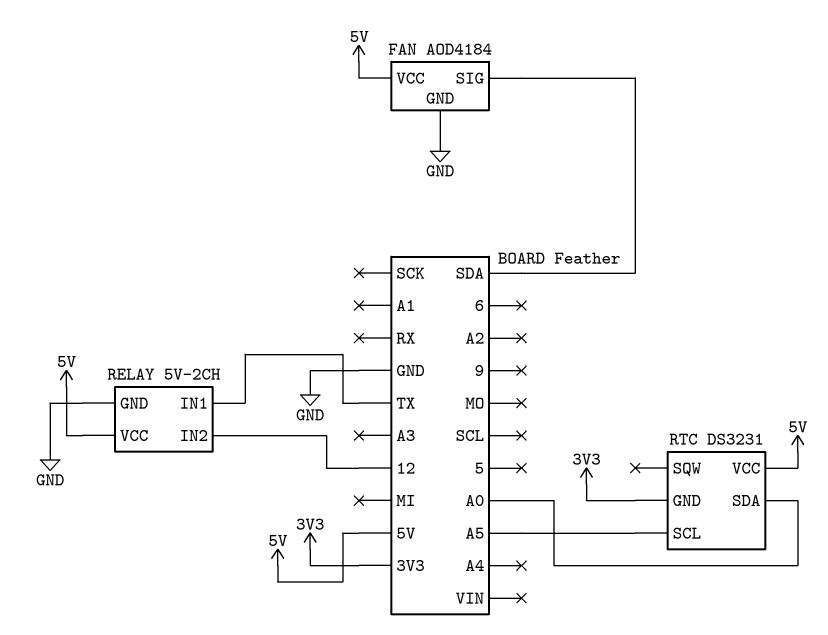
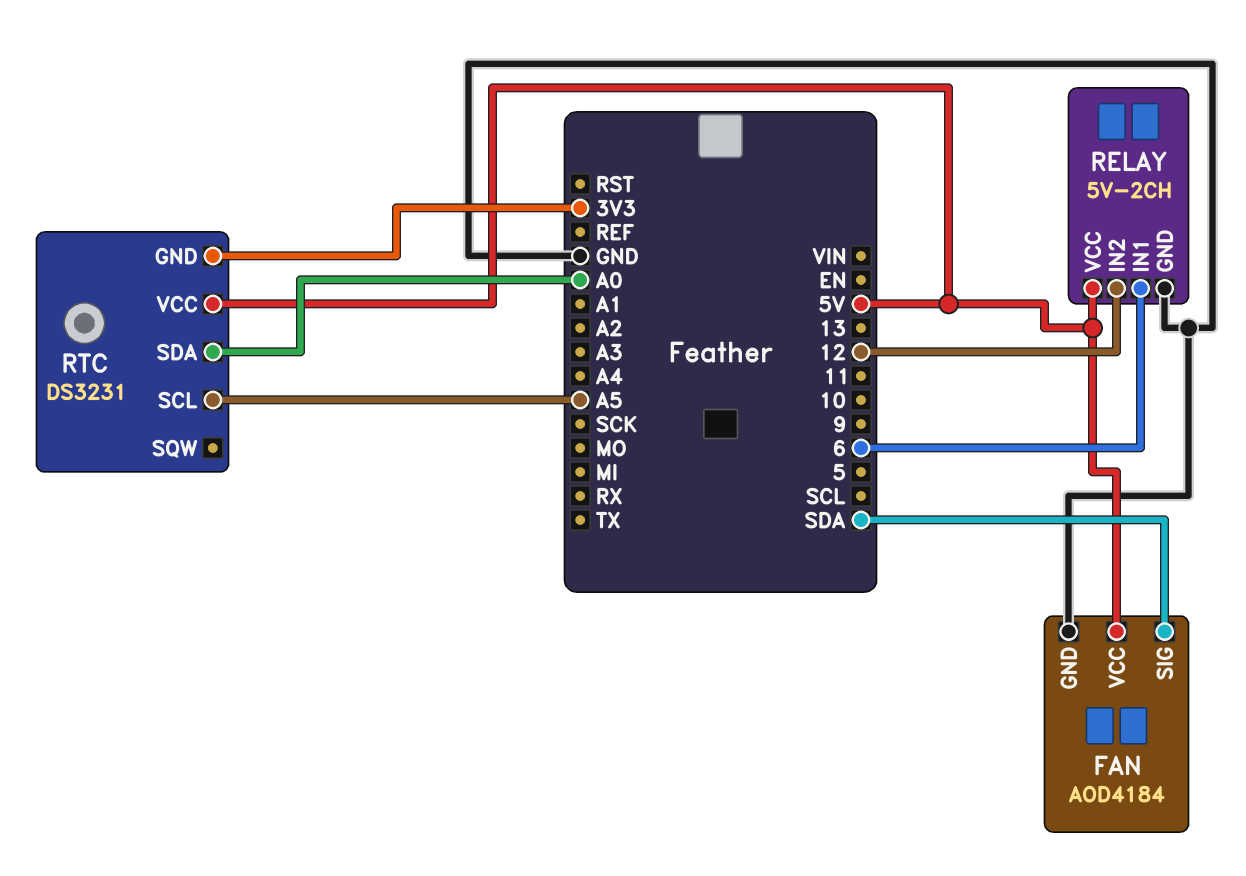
RELAY pin IN1: TX -> 6

